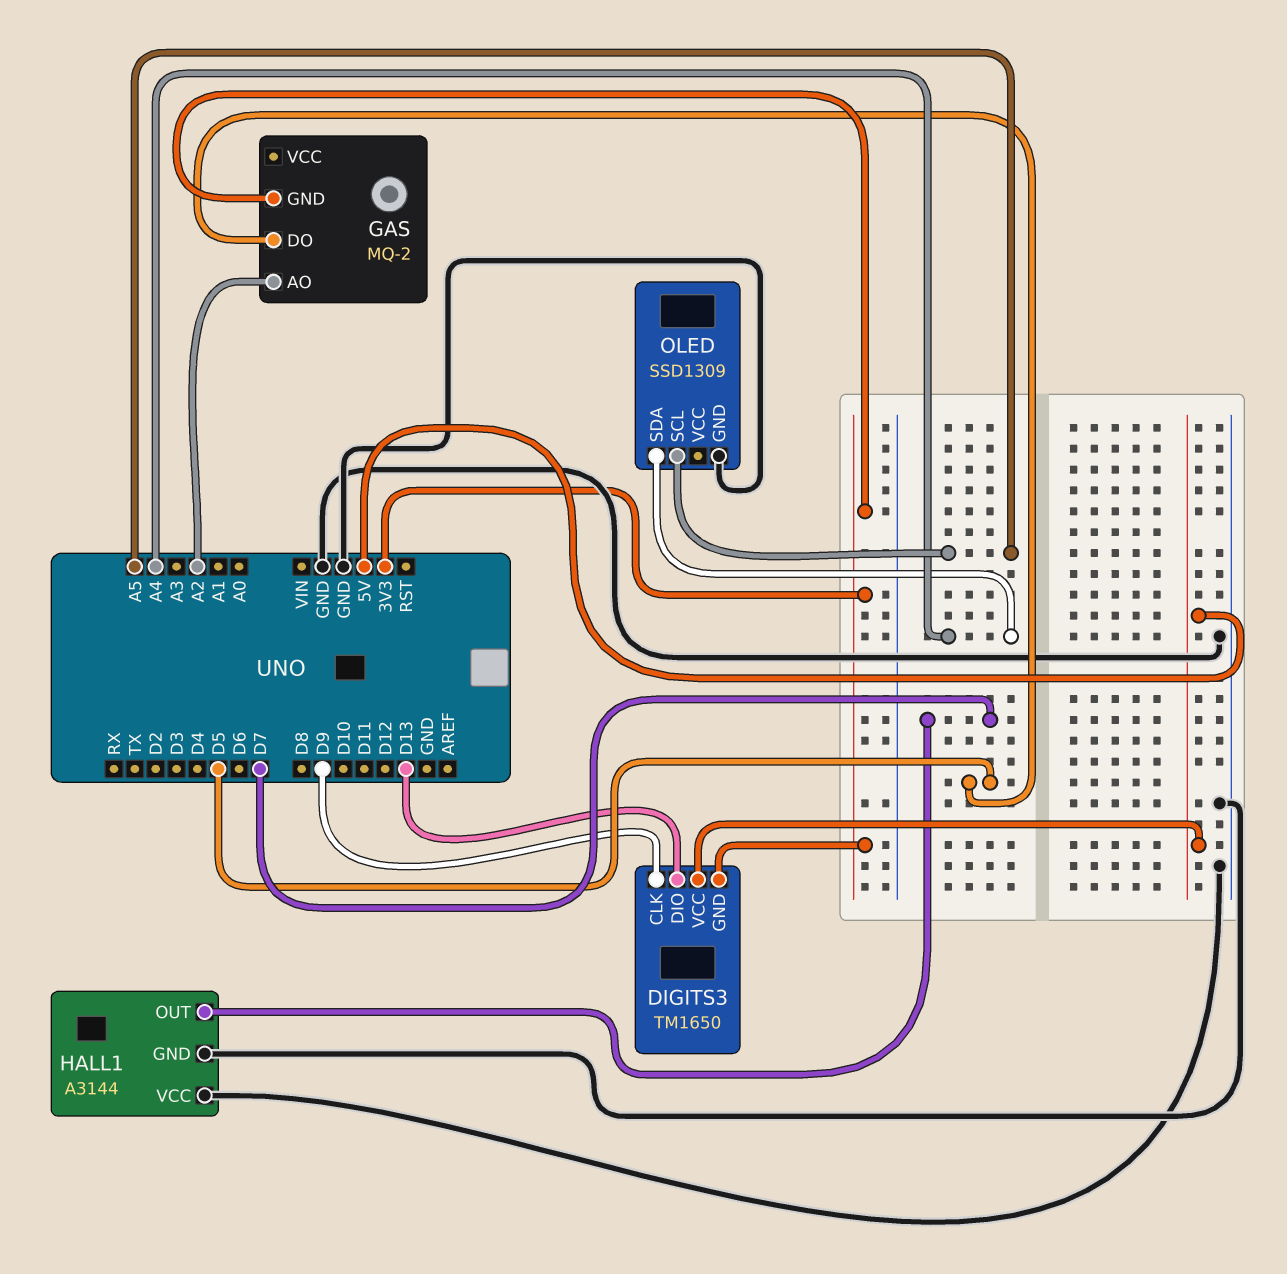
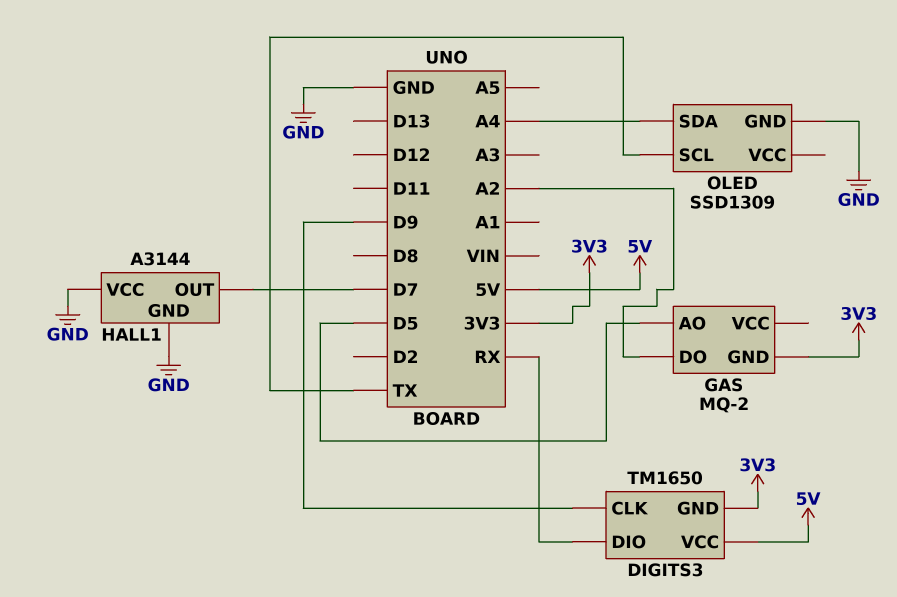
DIGITS3 pin DIO: D13 -> RX
GAS pin AO: A2 -> D5
GAS pin DO: D5 -> A2
OLED pin SCL: A5 -> TX

